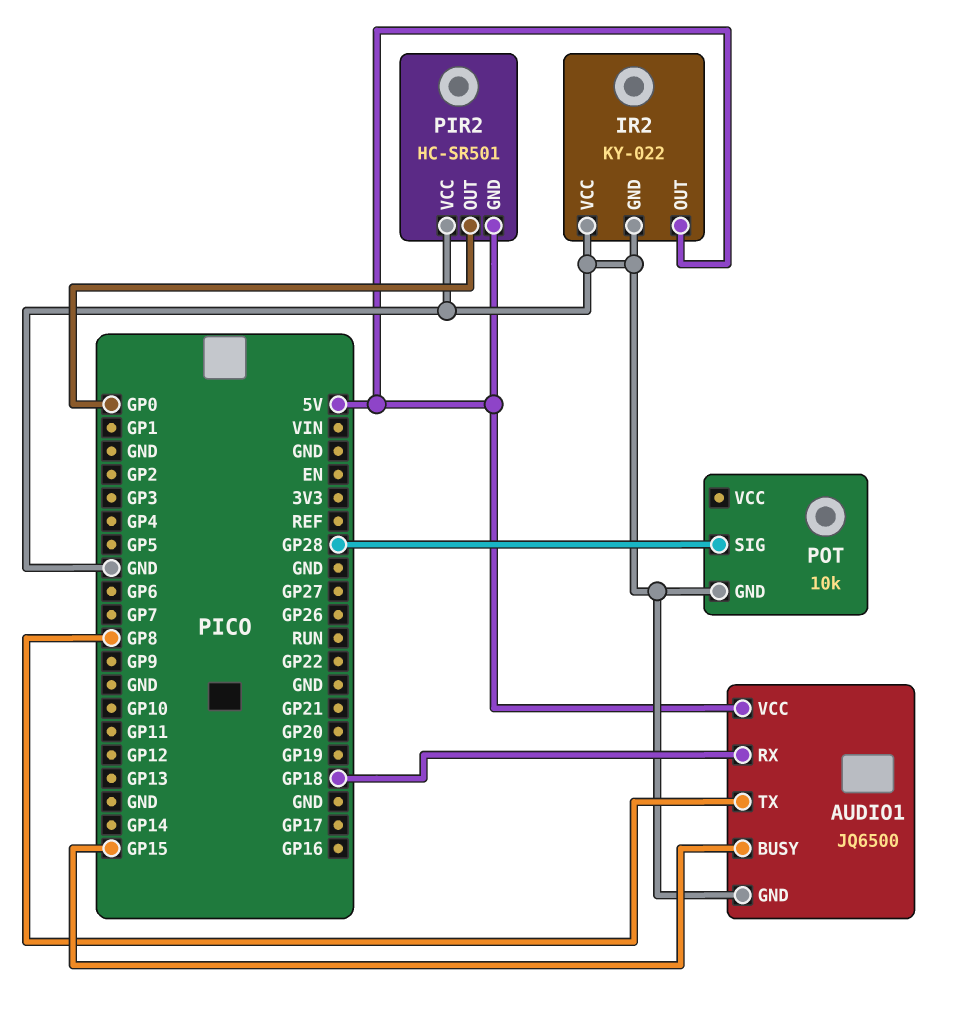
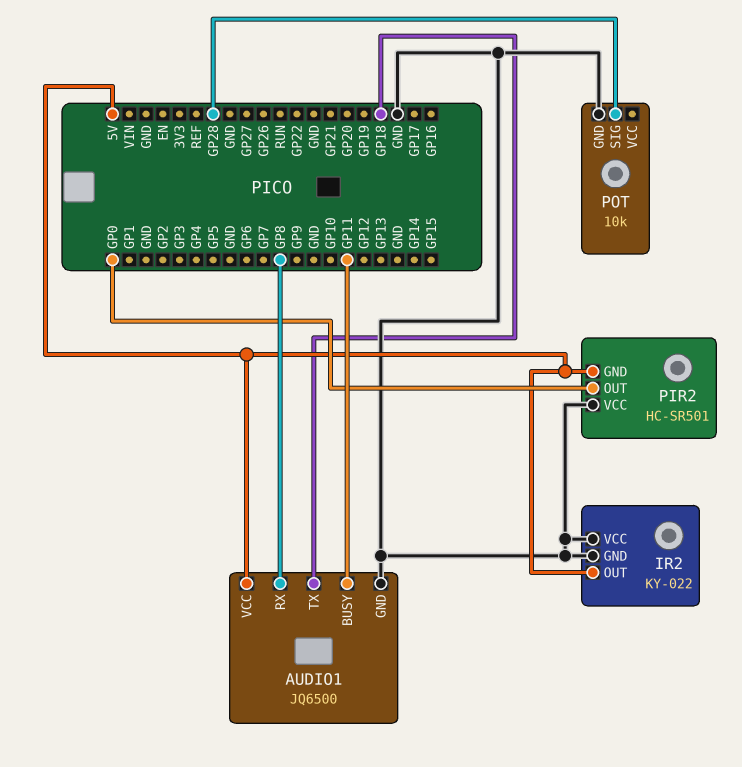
AUDIO1 pin BUSY: GP15 -> GP11
AUDIO1 pin RX: GP18 -> GP8
AUDIO1 pin TX: GP8 -> GP18

